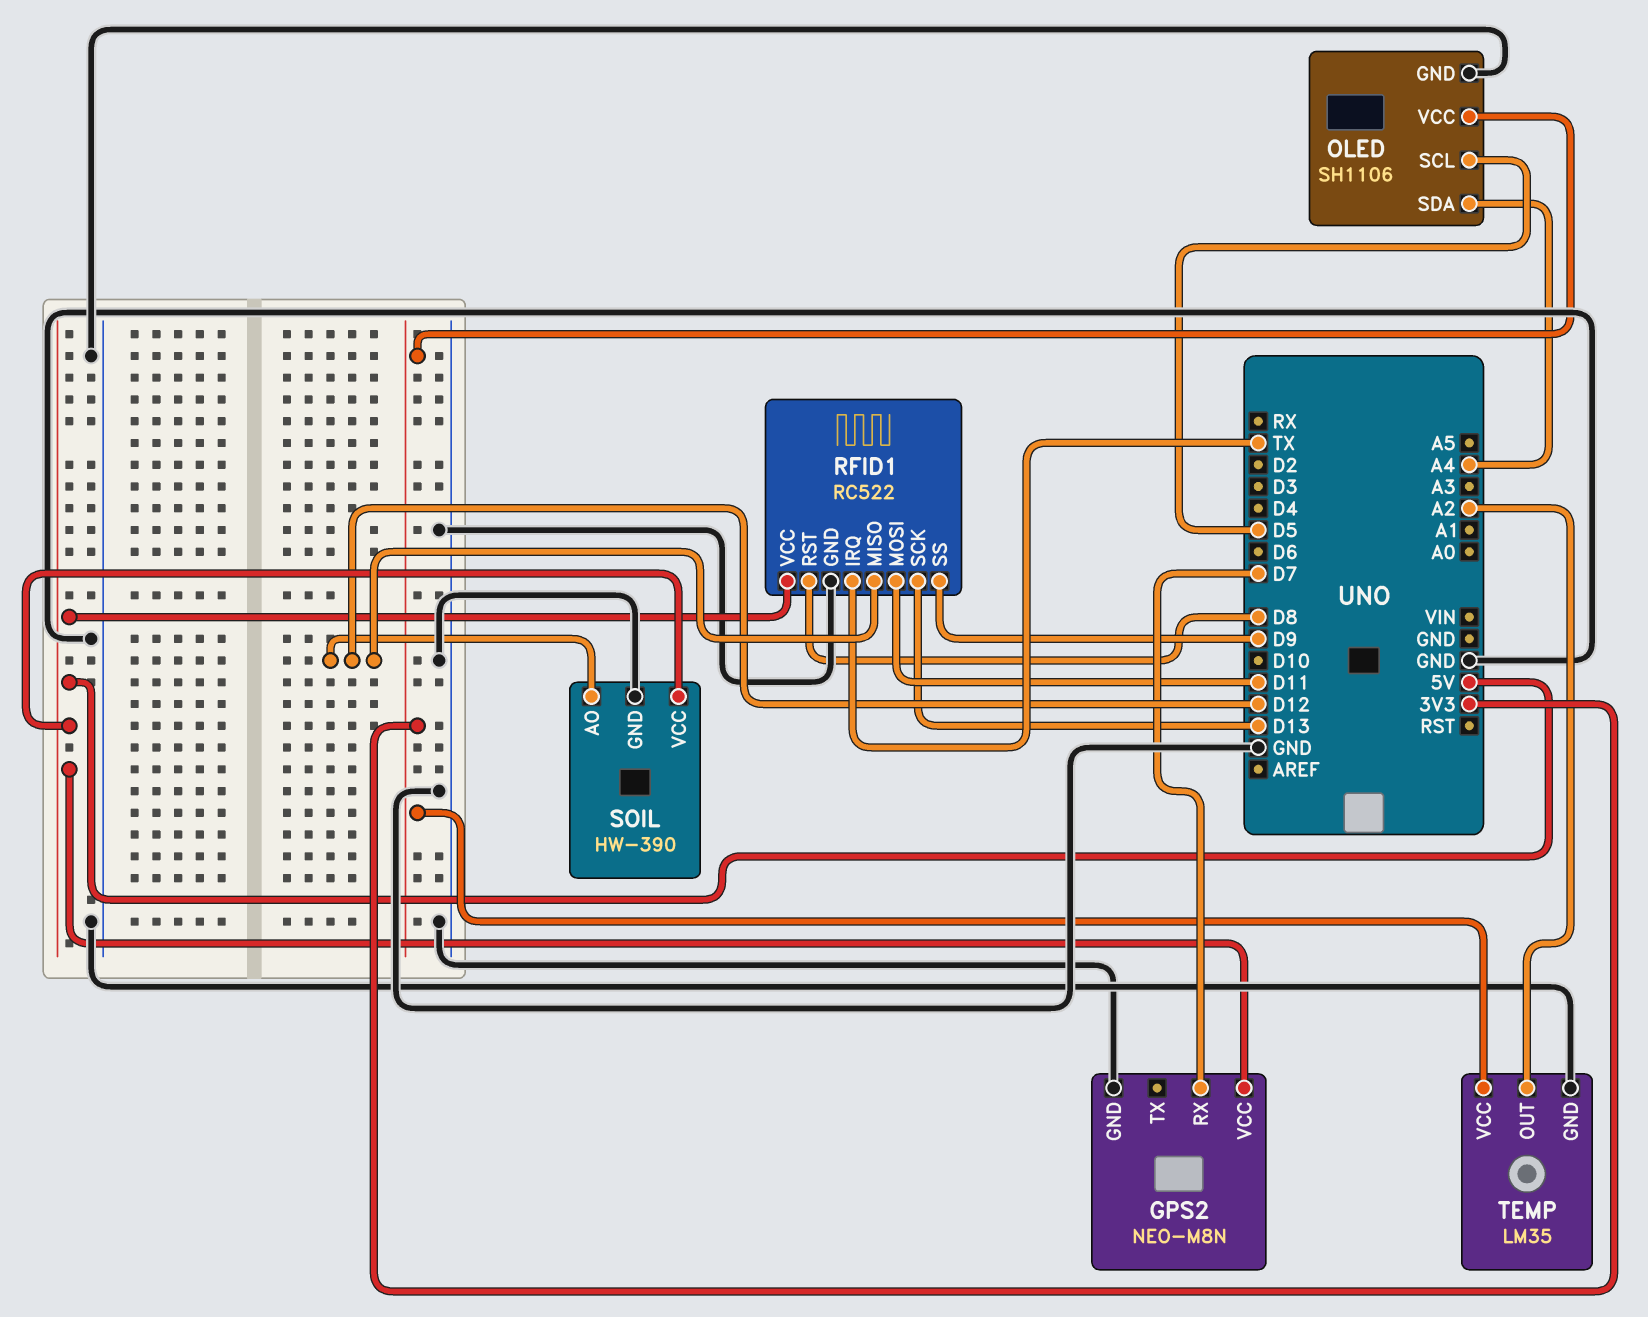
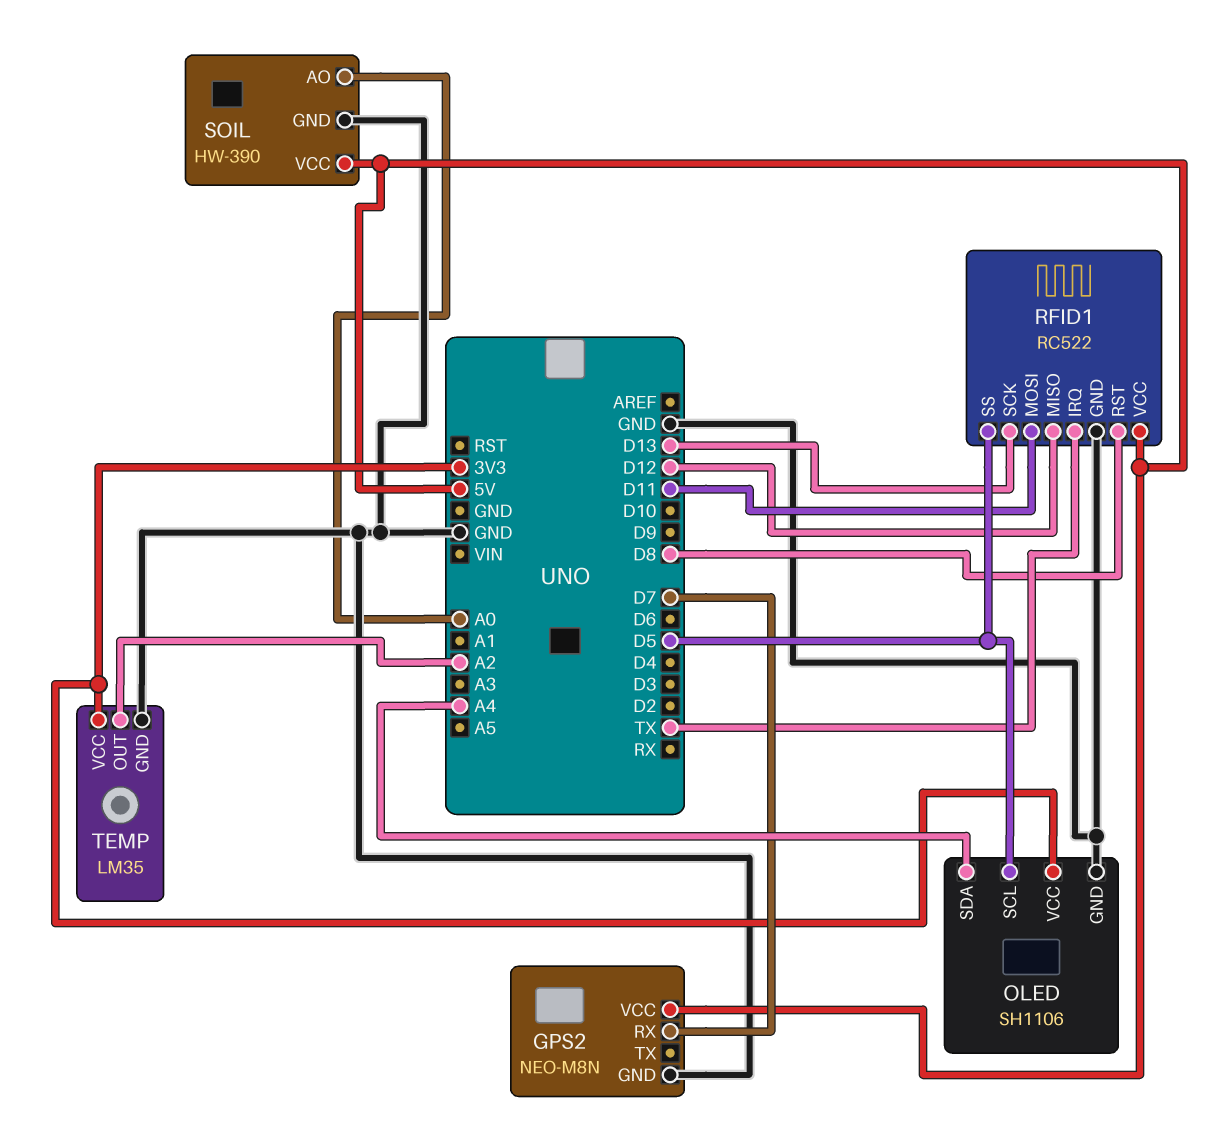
RFID1 pin SS: D9 -> D5
SOIL pin AO: D12 -> A0

